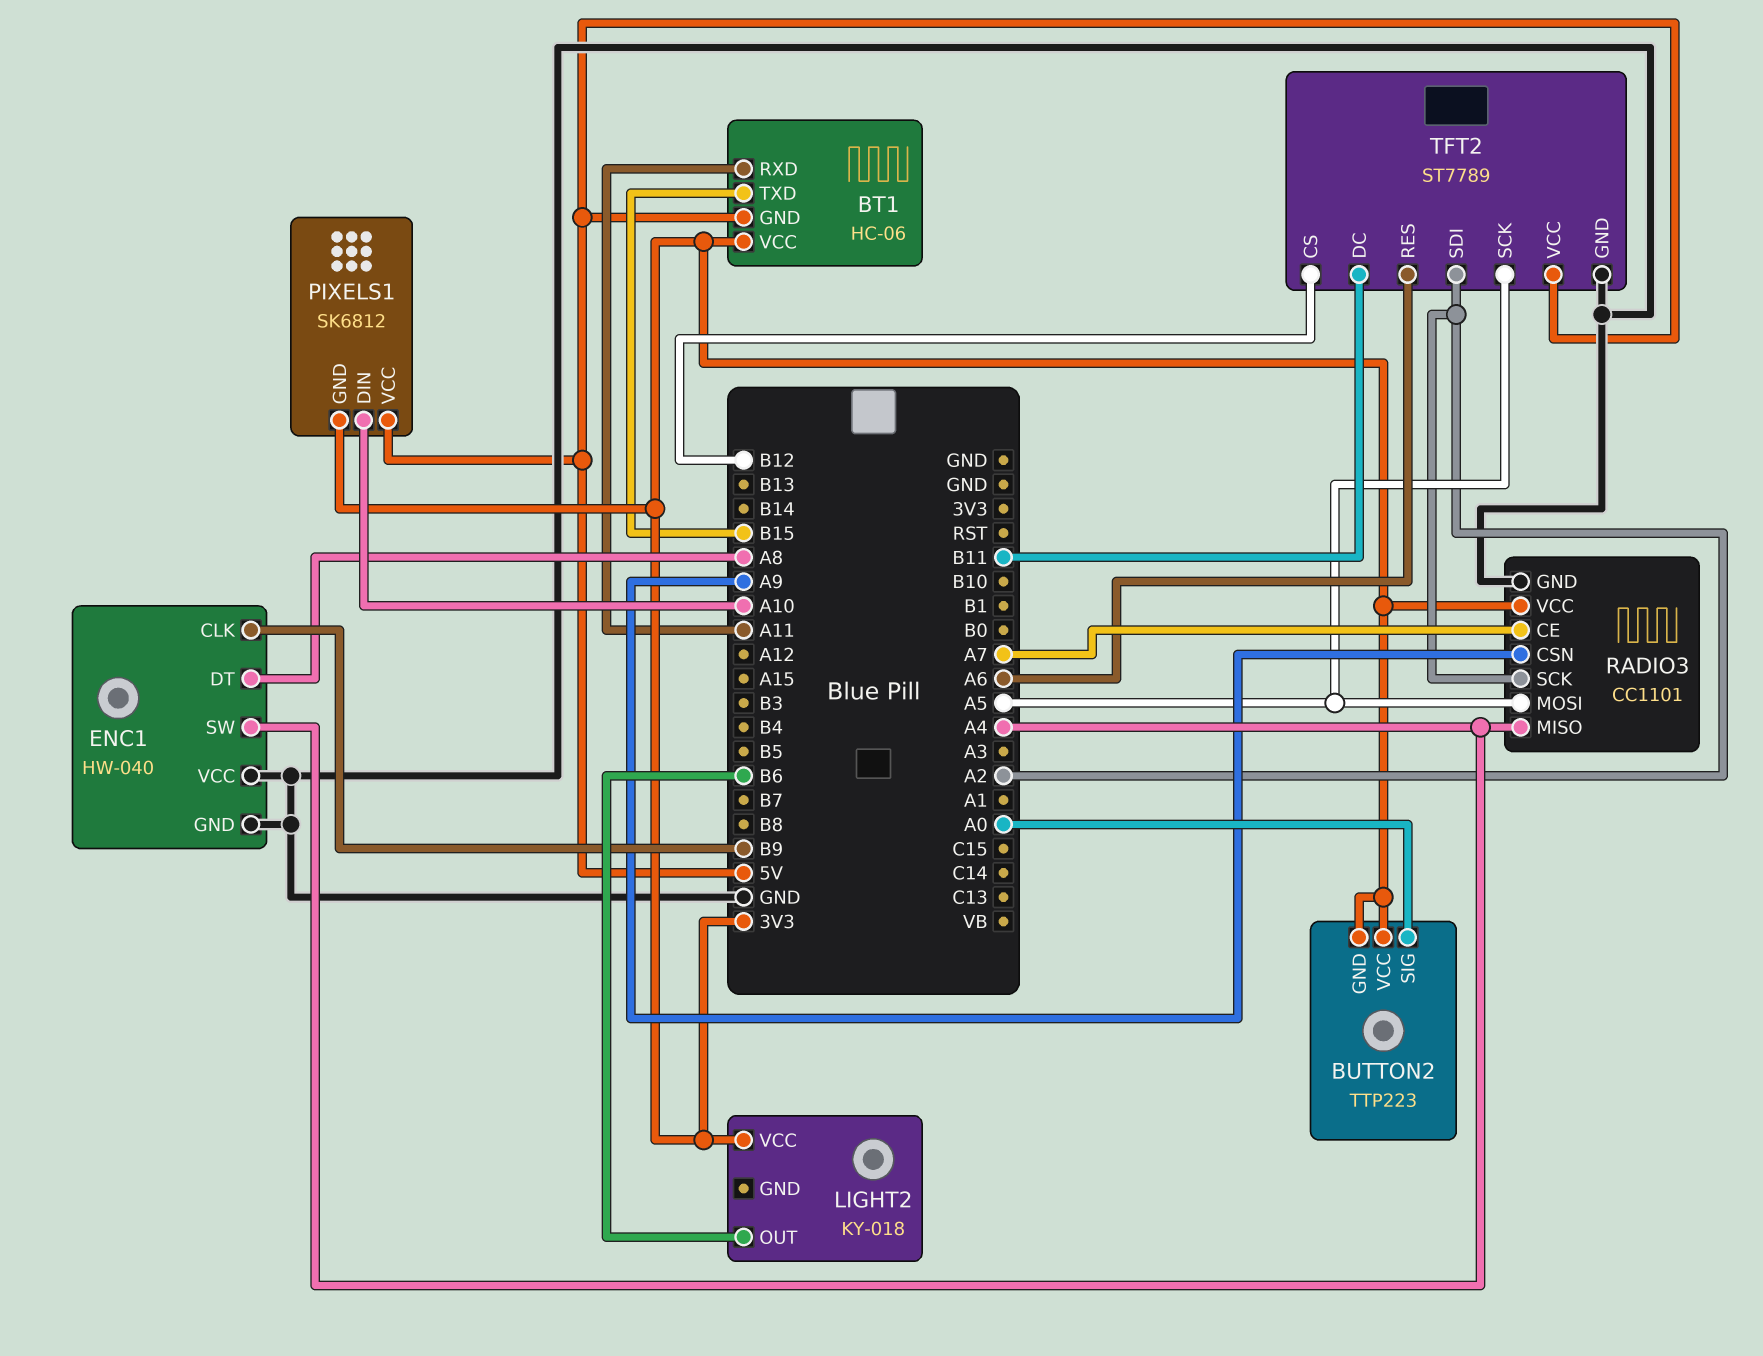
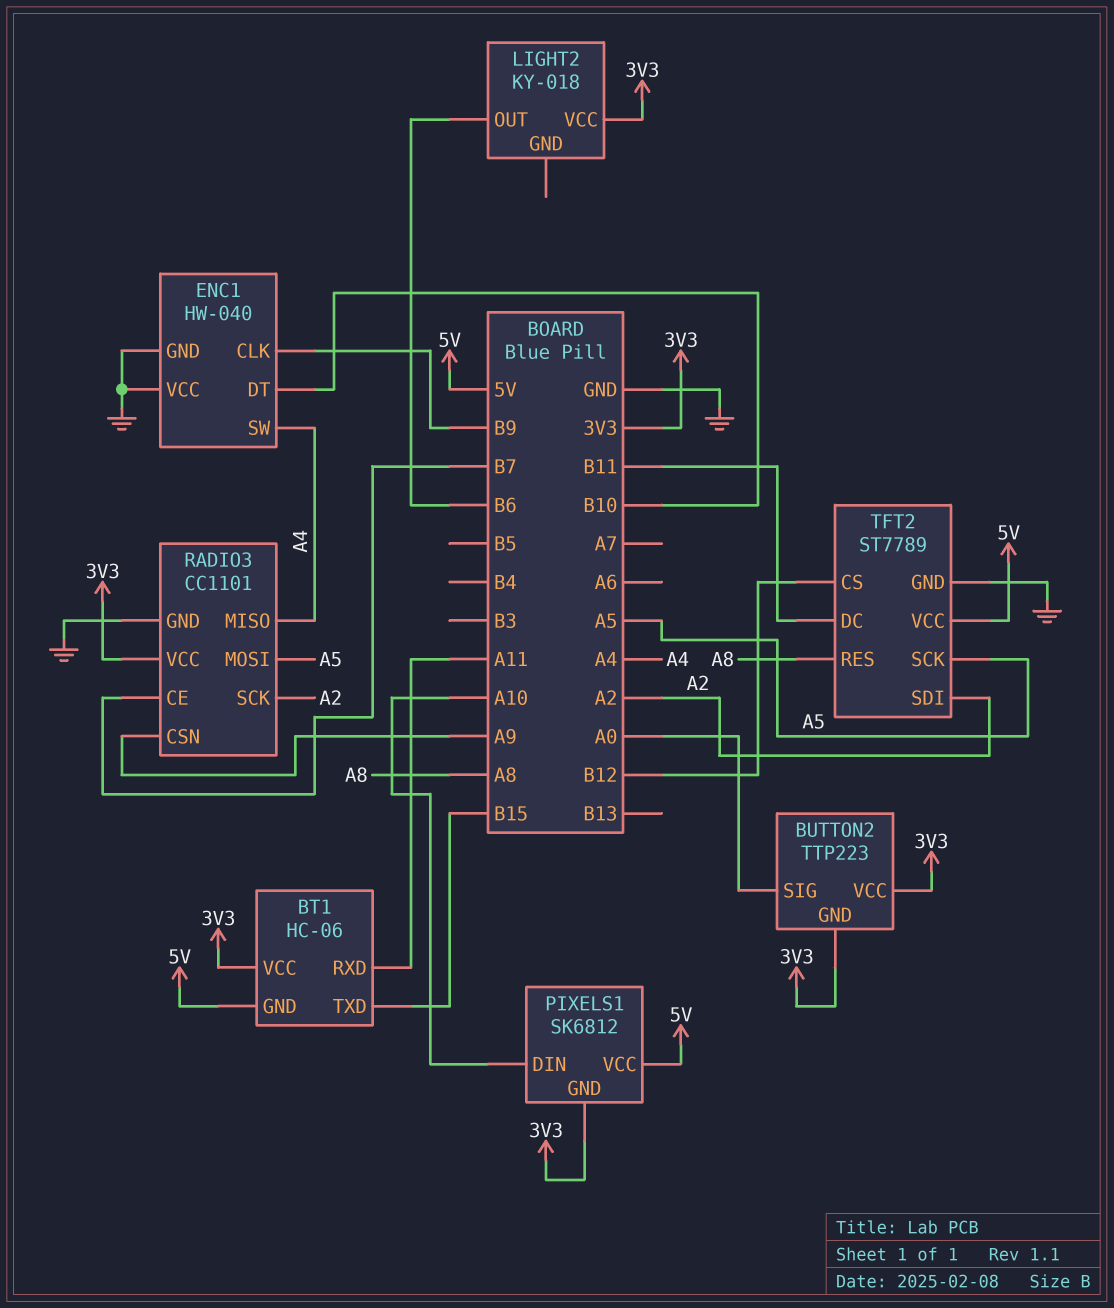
ENC1 pin DT: A8 -> B10
RADIO3 pin CE: A7 -> B7
TFT2 pin RES: A6 -> A8

